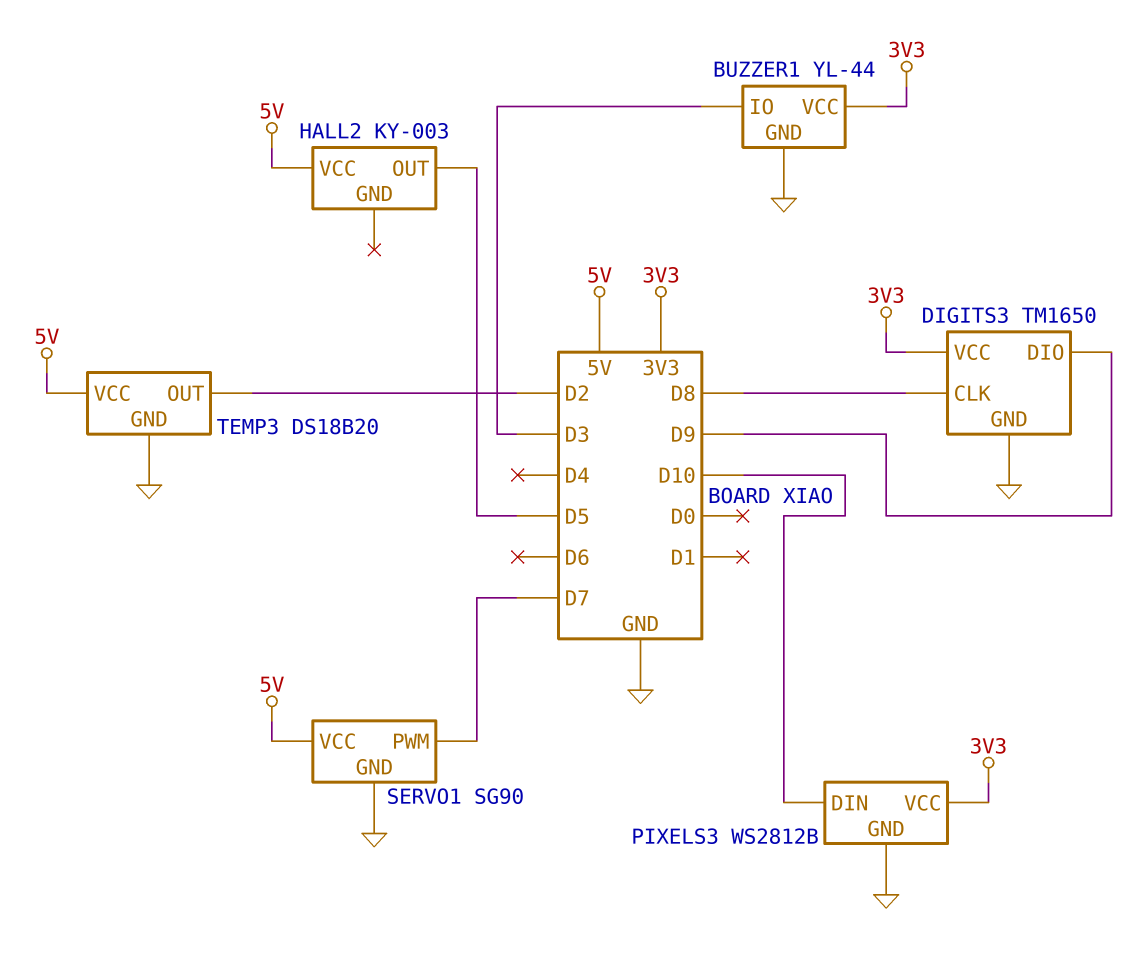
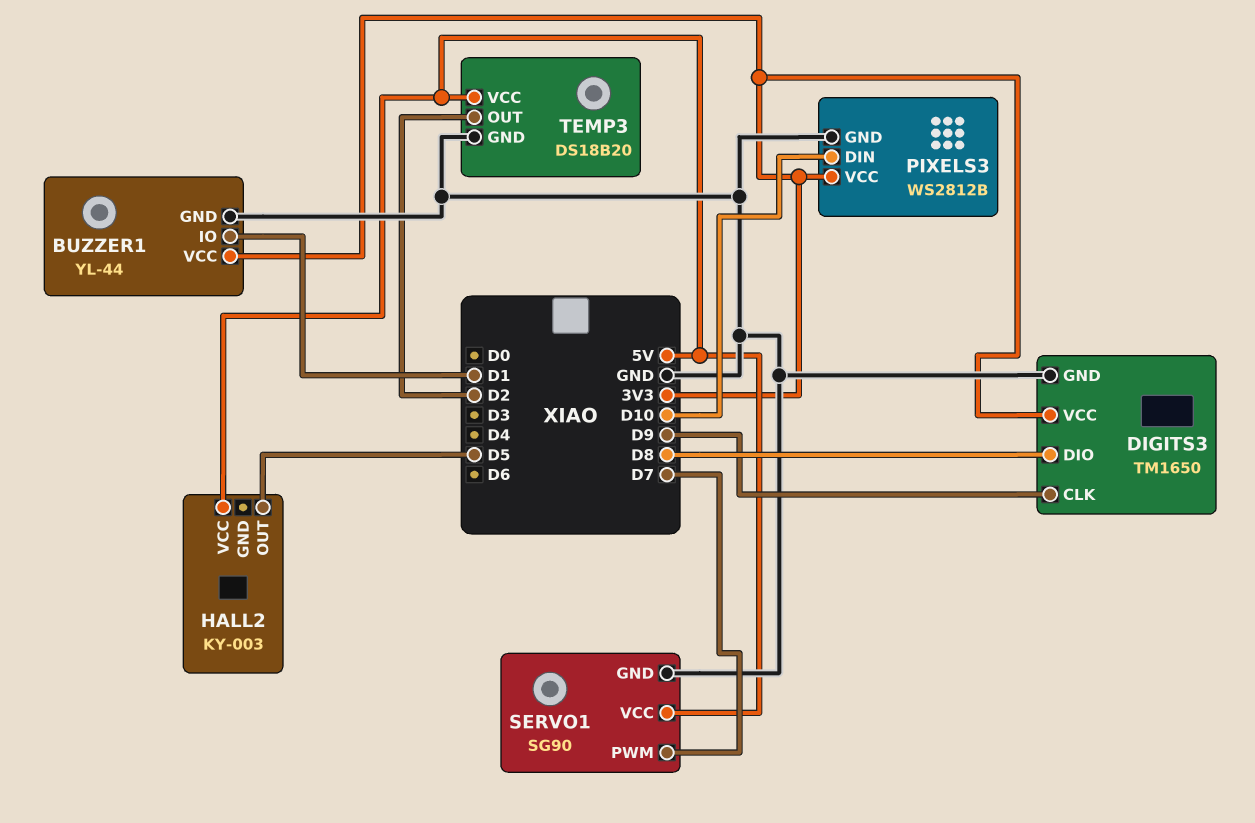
BUZZER1 pin IO: D3 -> D1
DIGITS3 pin CLK: D8 -> D9
DIGITS3 pin DIO: D9 -> D8

